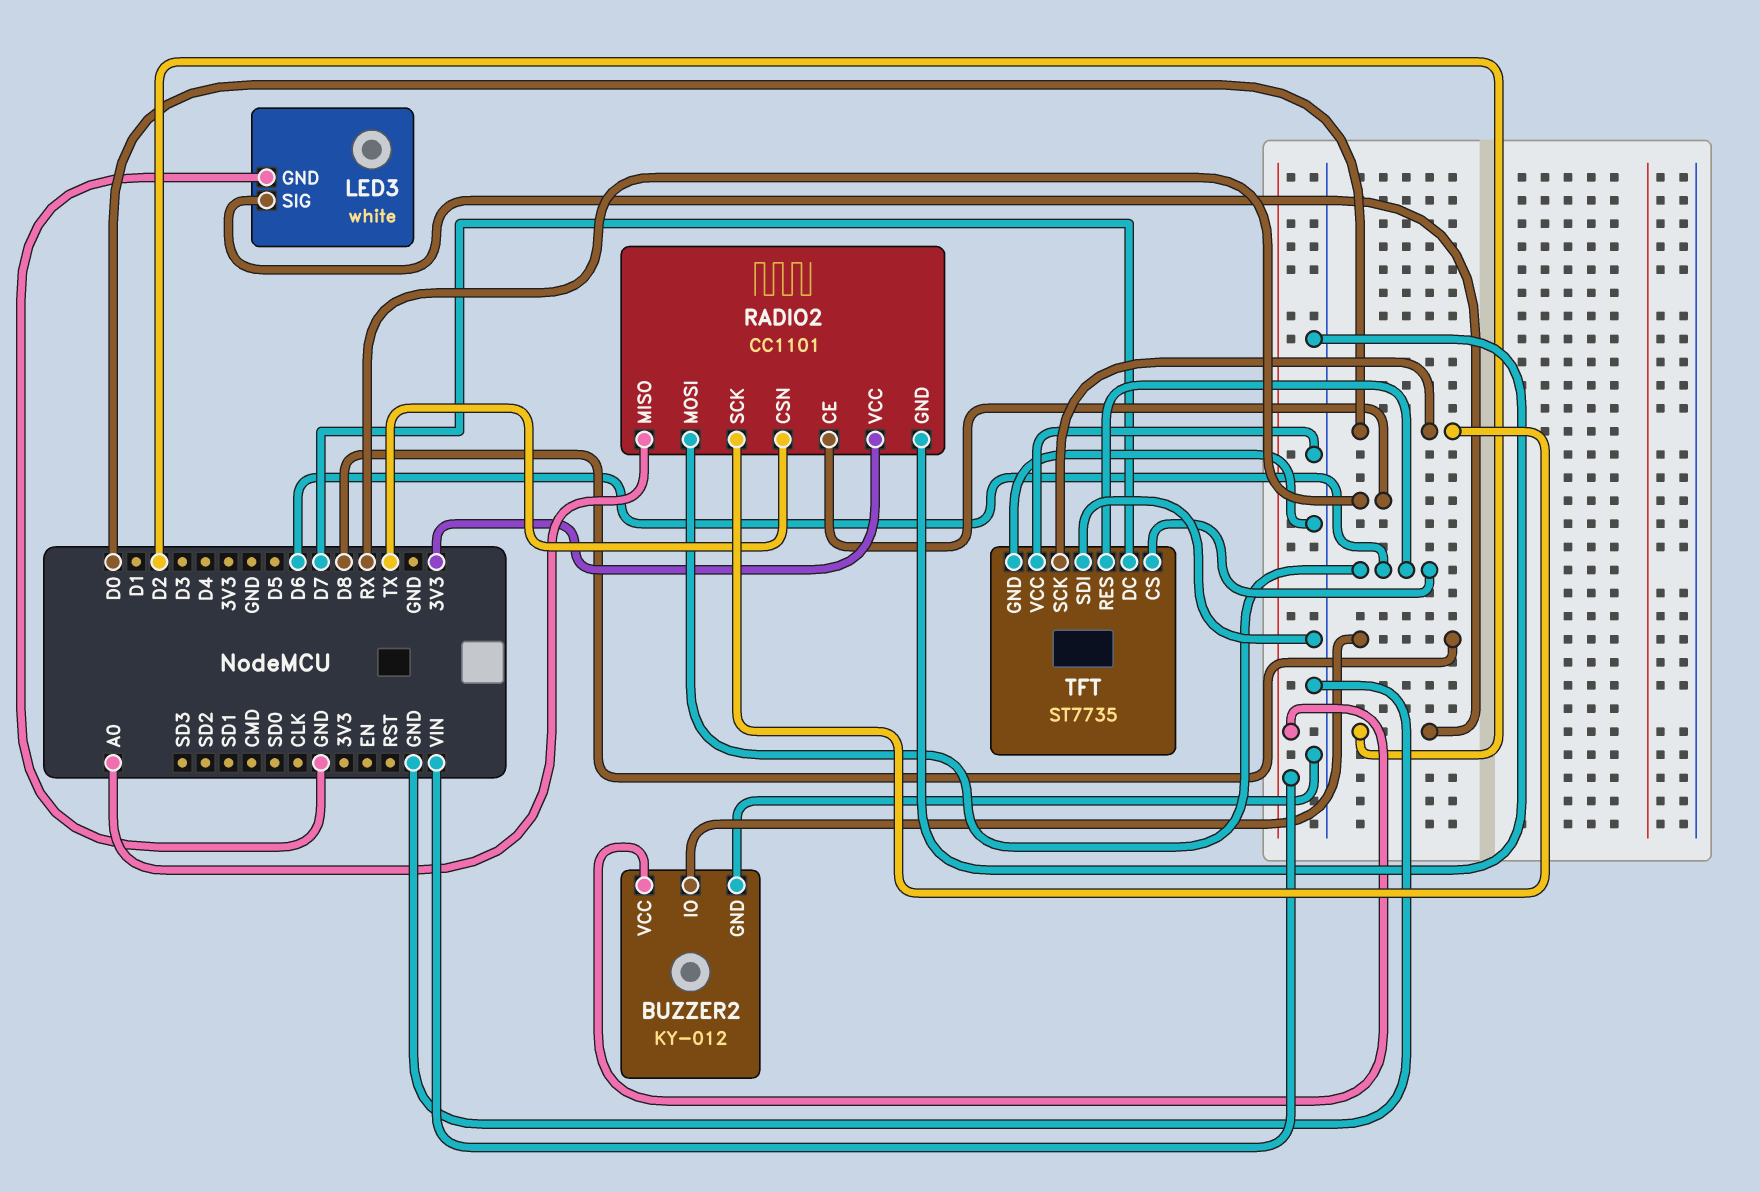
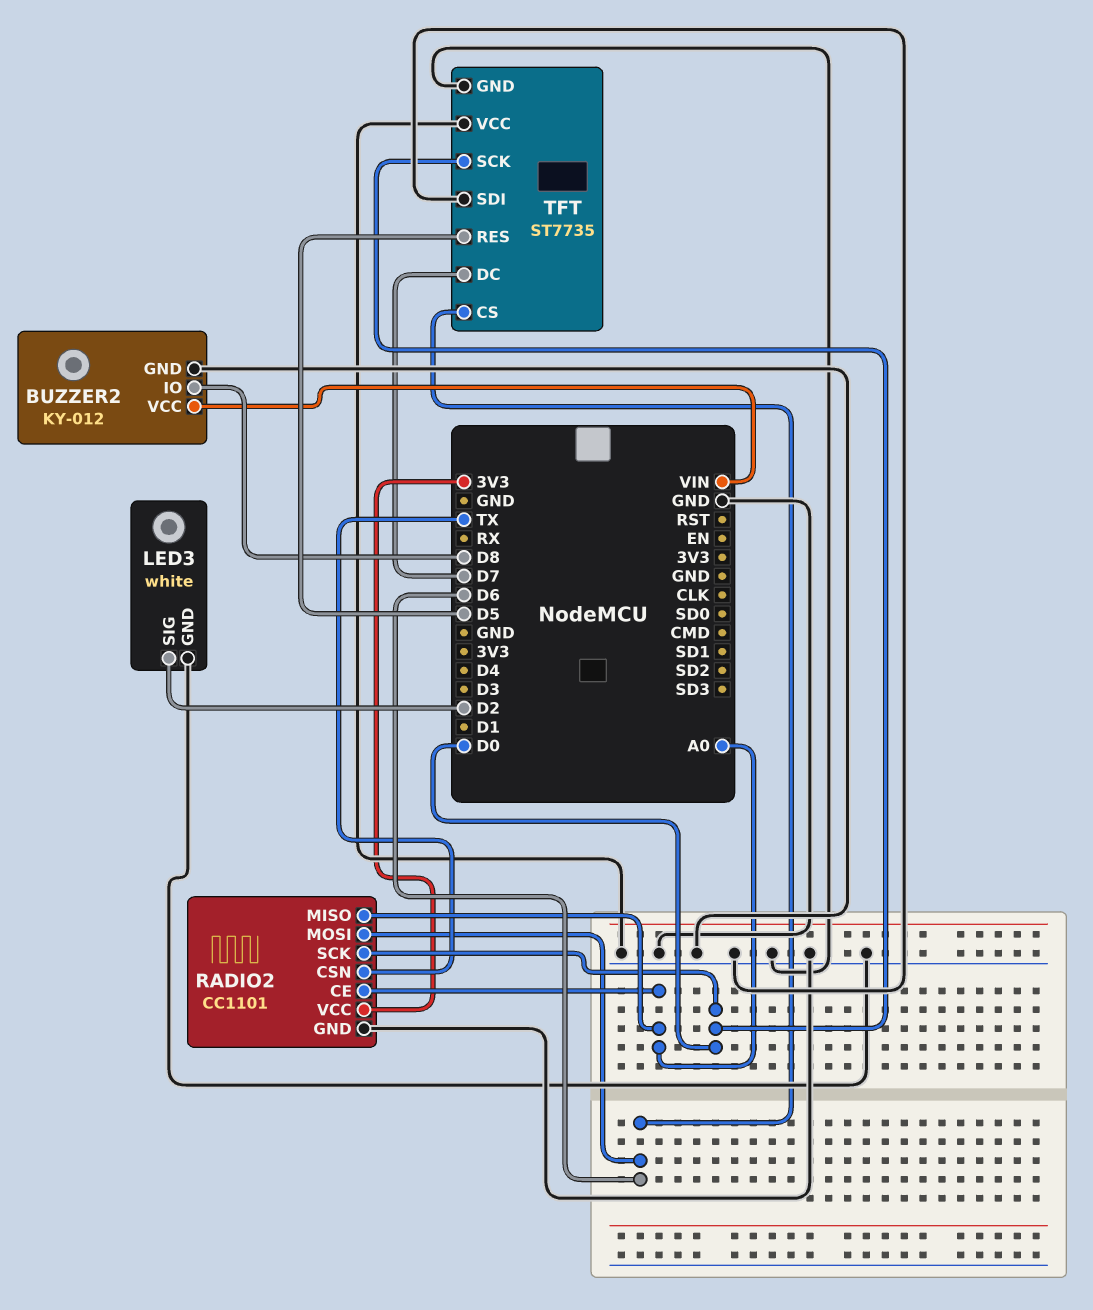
RADIO2 pin CE: RX -> A0
TFT pin RES: D6 -> D5

